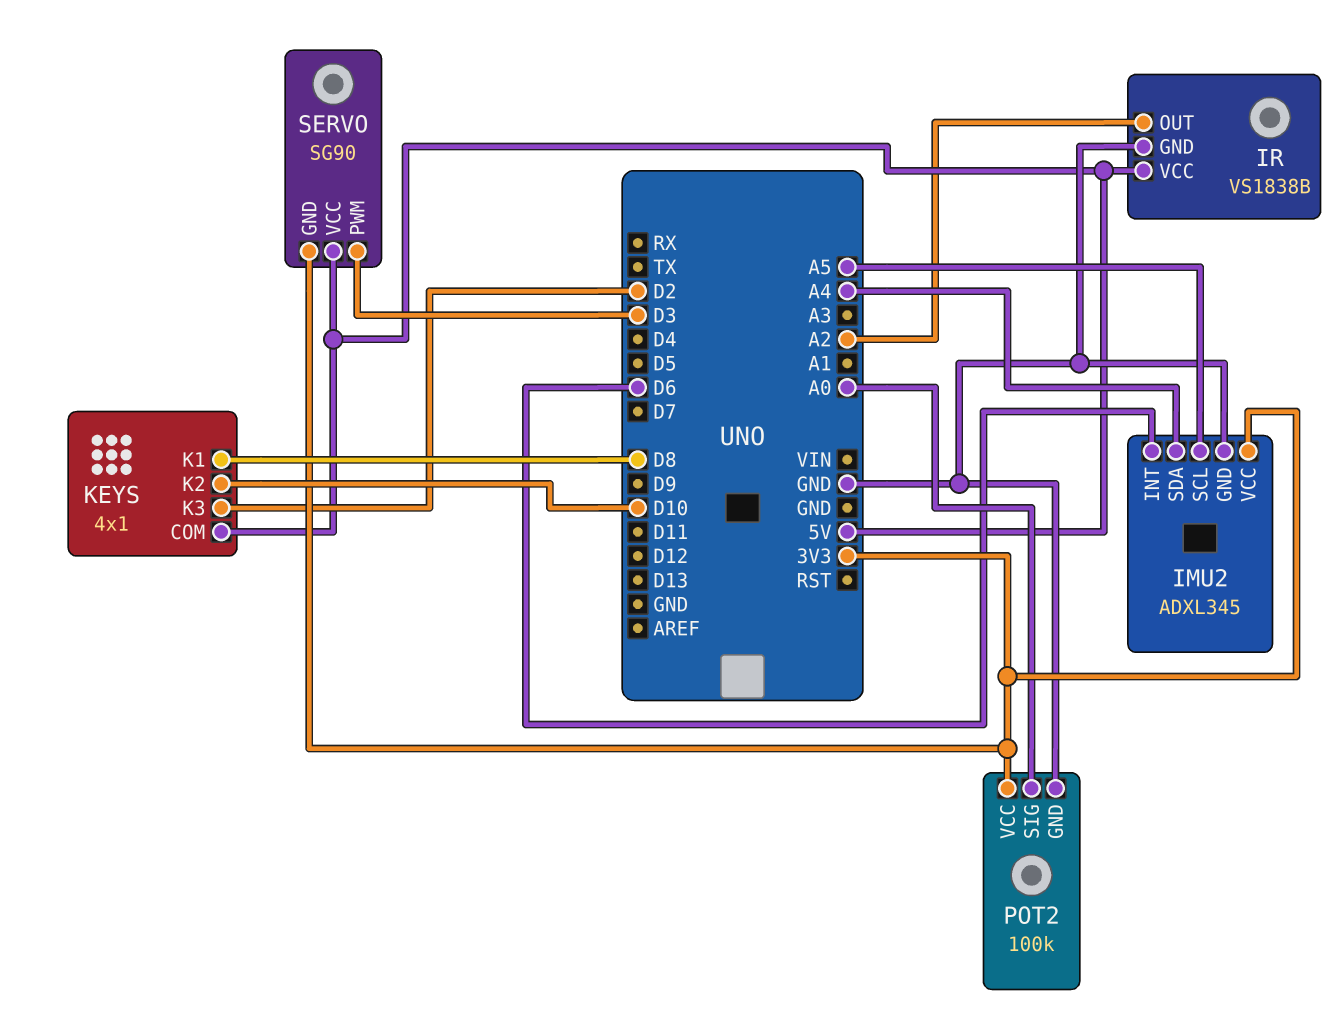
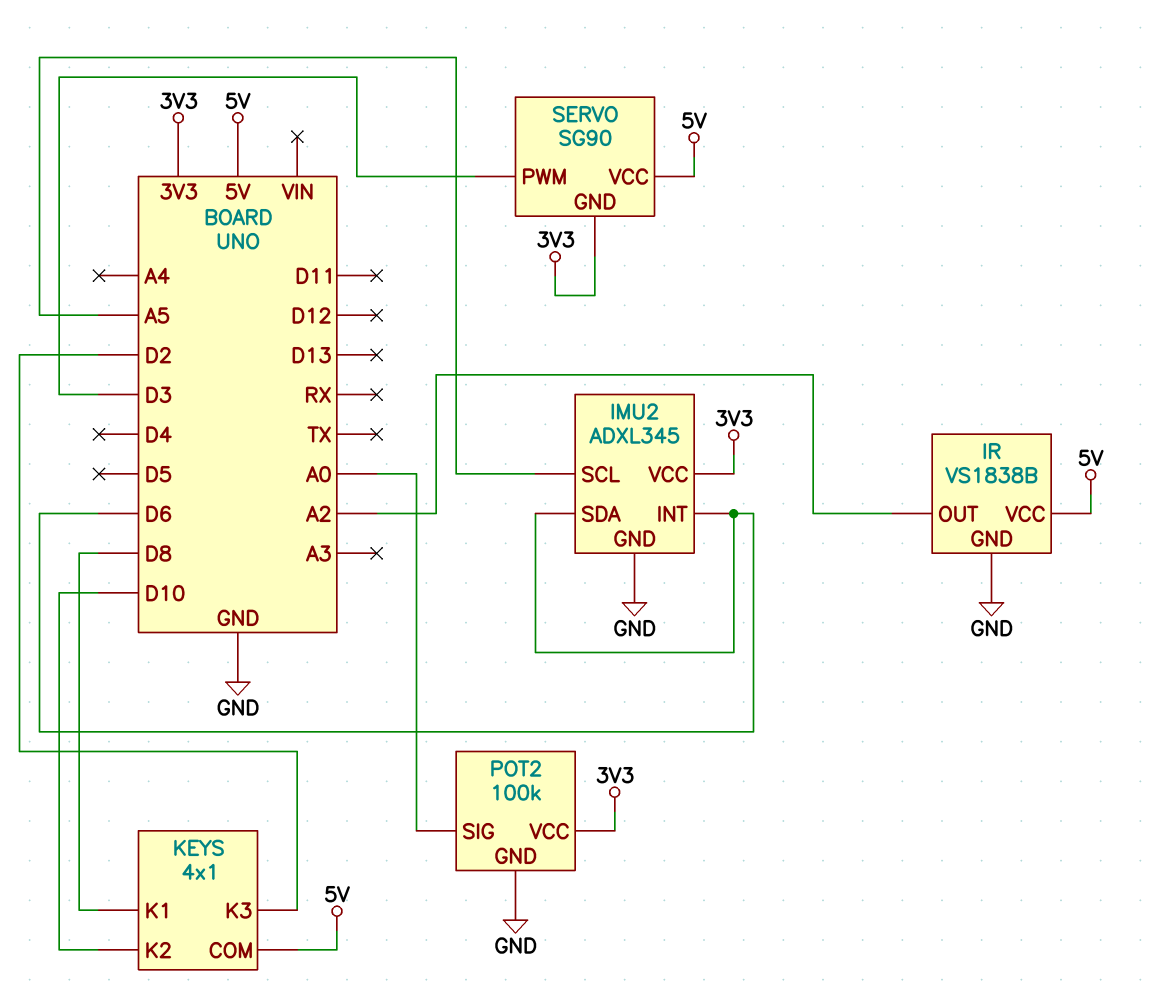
IMU2 pin SDA: A4 -> D6

